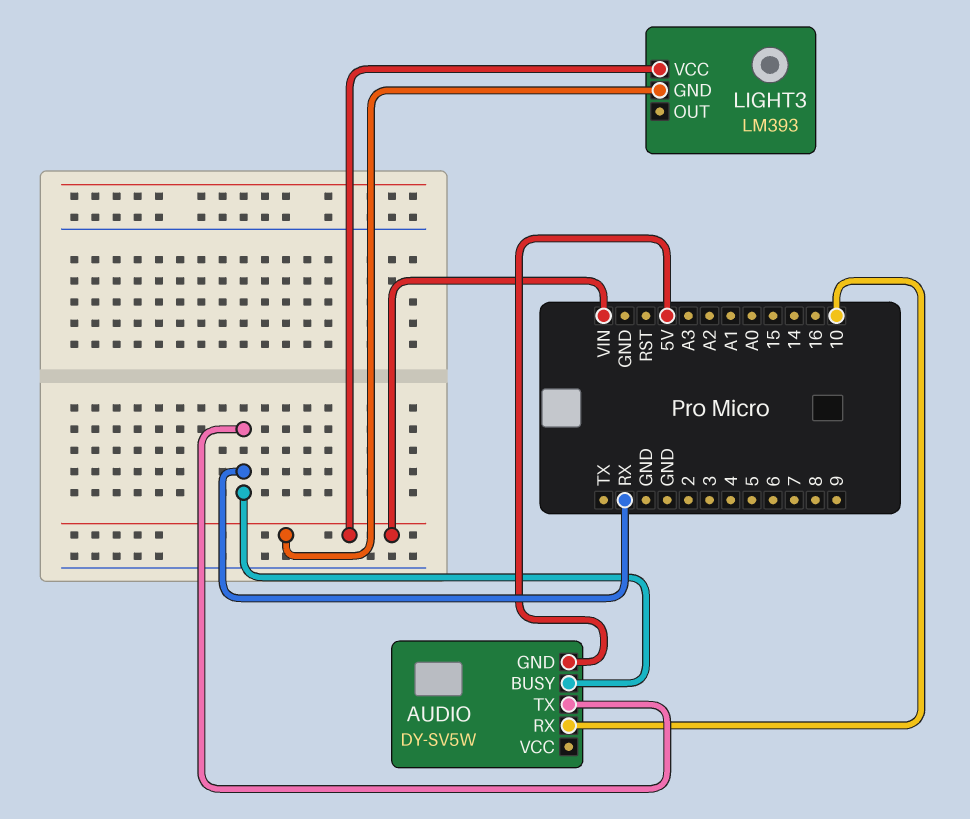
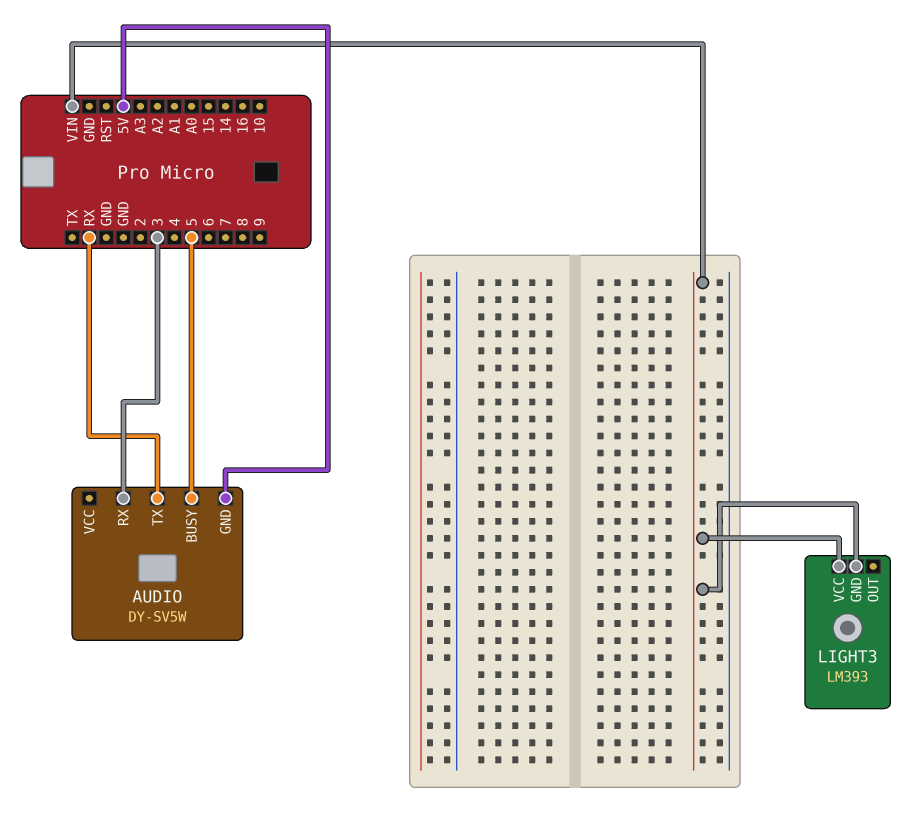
AUDIO pin BUSY: RX -> 5
AUDIO pin RX: 10 -> 3

